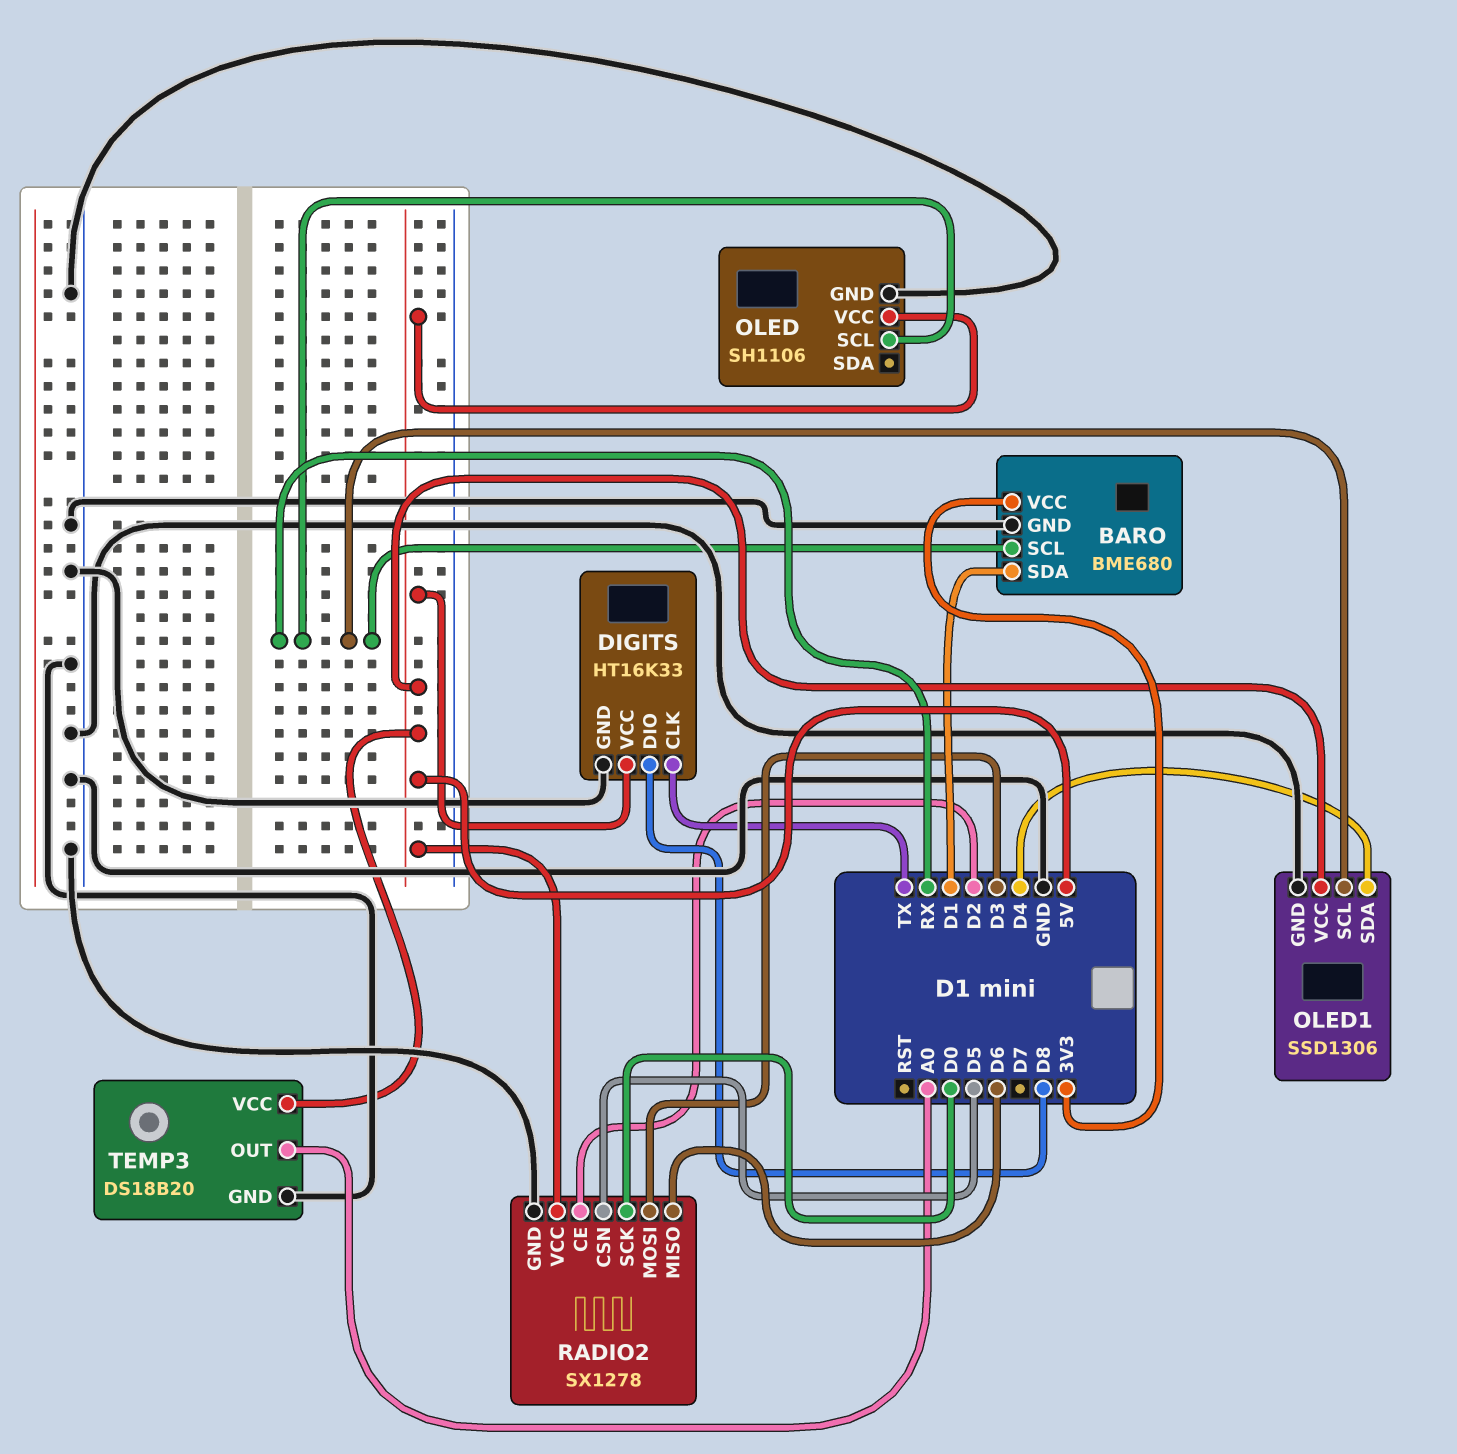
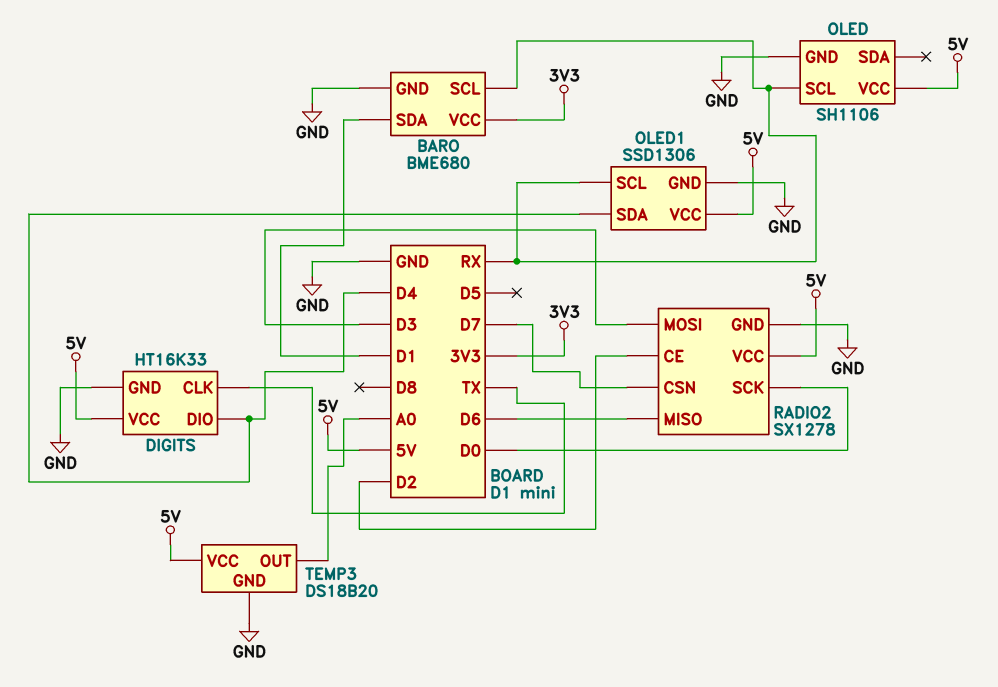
DIGITS pin DIO: D8 -> D4
RADIO2 pin CSN: D5 -> D7

